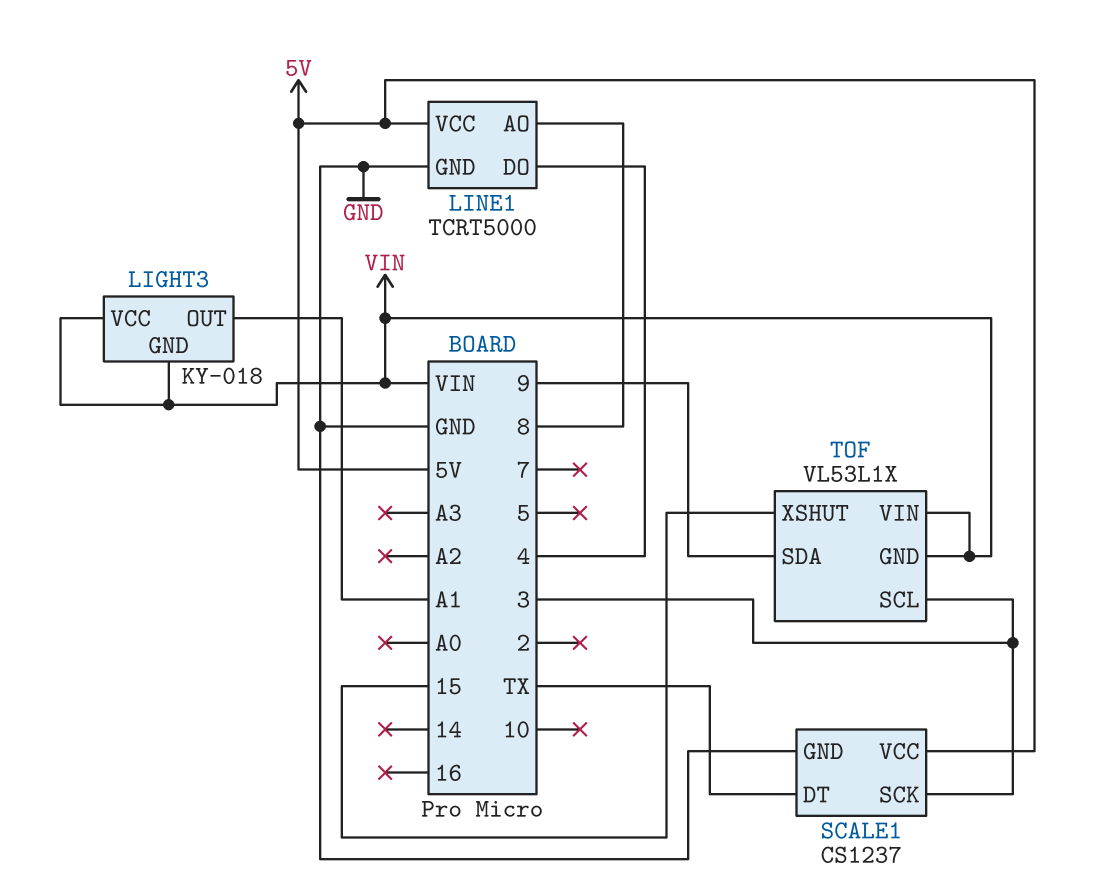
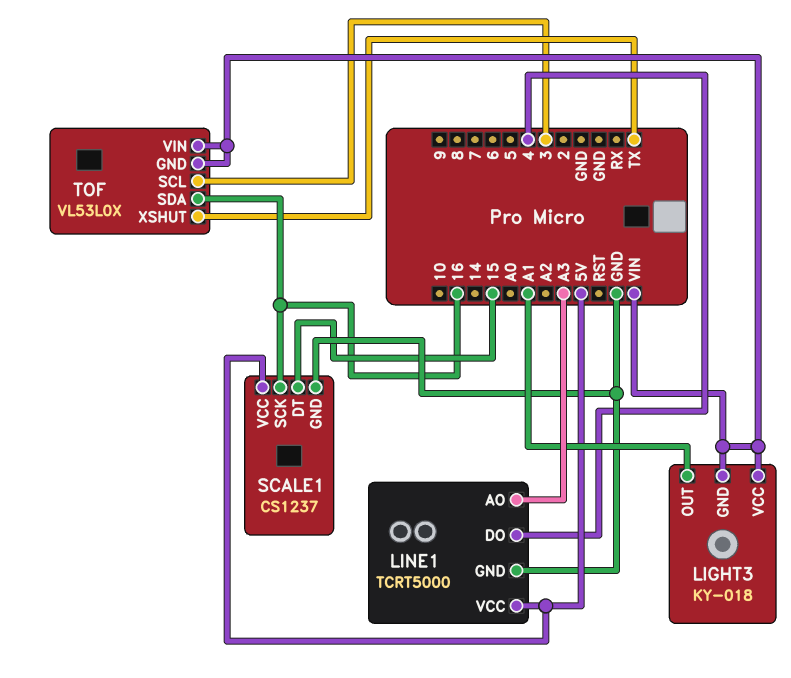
LINE1 pin AO: 8 -> A3
SCALE1 pin DT: TX -> 15
SCALE1 pin SCK: 3 -> 16
TOF: VL53L1X -> VL53L0X
TOF pin SDA: 9 -> 16
TOF pin XSHUT: 15 -> TX

